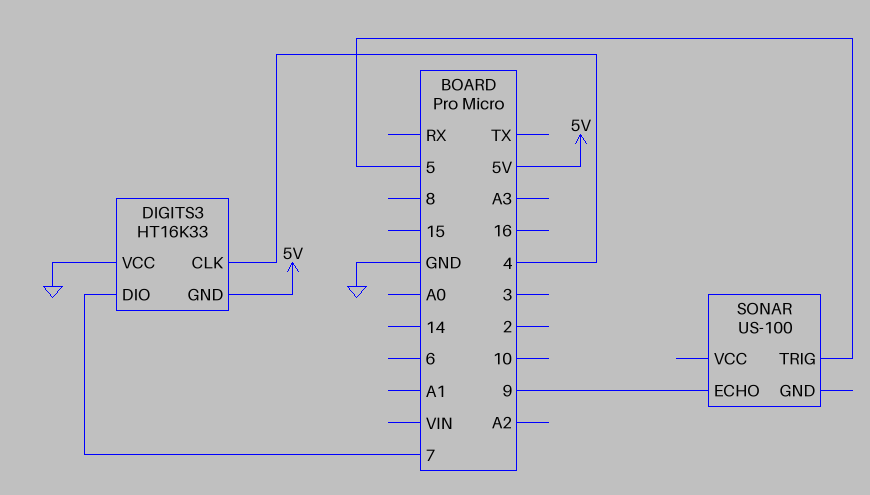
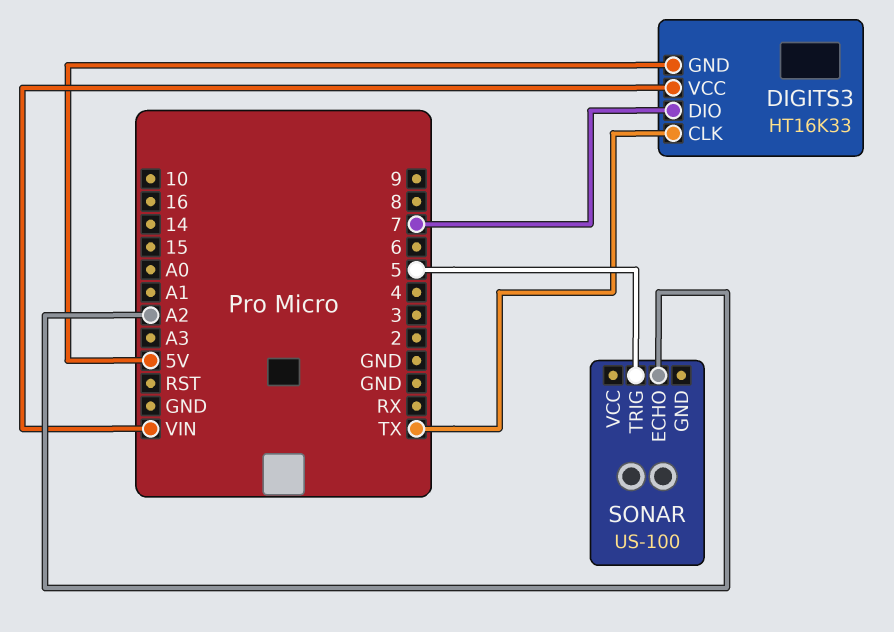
DIGITS3 pin CLK: 4 -> TX
DIGITS3 pin VCC: GND -> VIN
SONAR pin ECHO: 9 -> A2

